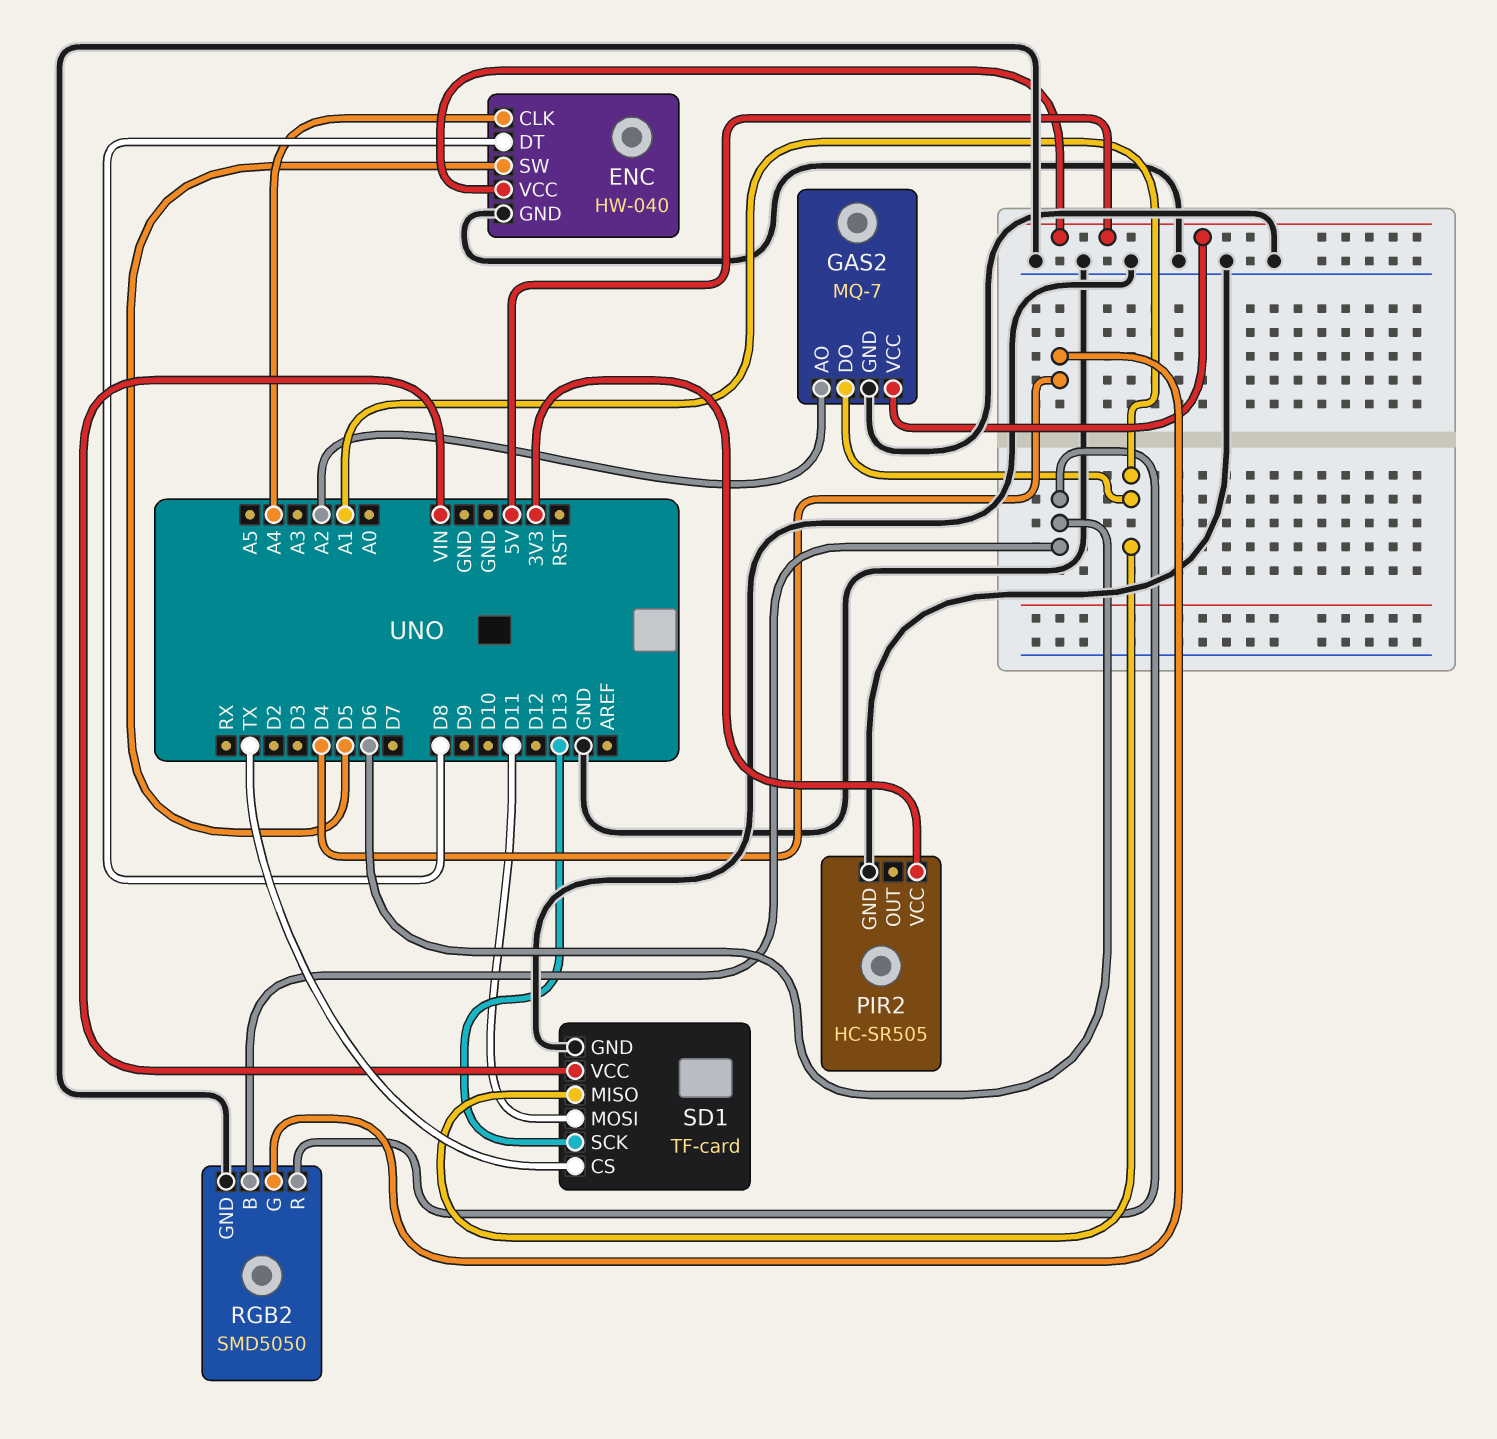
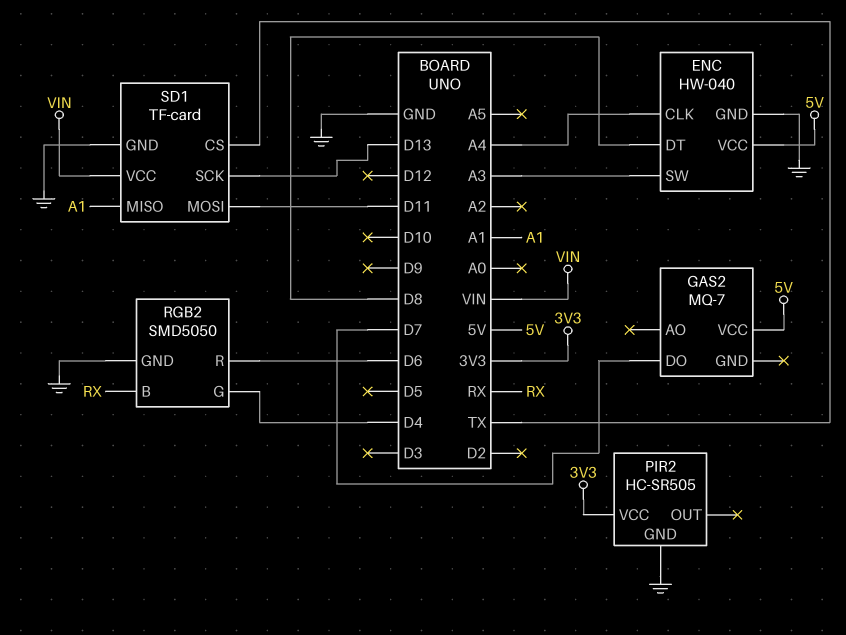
ENC pin SW: D5 -> A3
GAS2 pin AO: A2 -> none
GAS2 pin DO: A1 -> D7
GAS2 pin GND: GND -> none
RGB2 pin B: D6 -> RX

